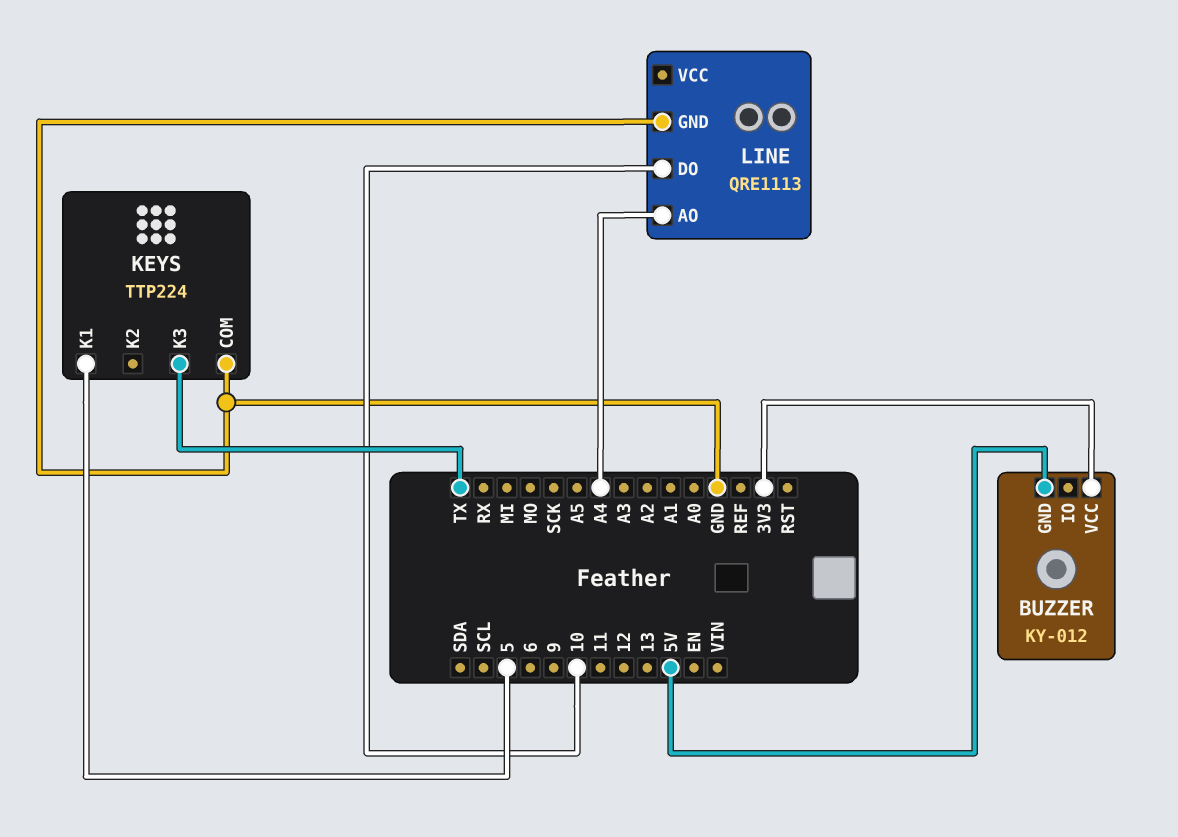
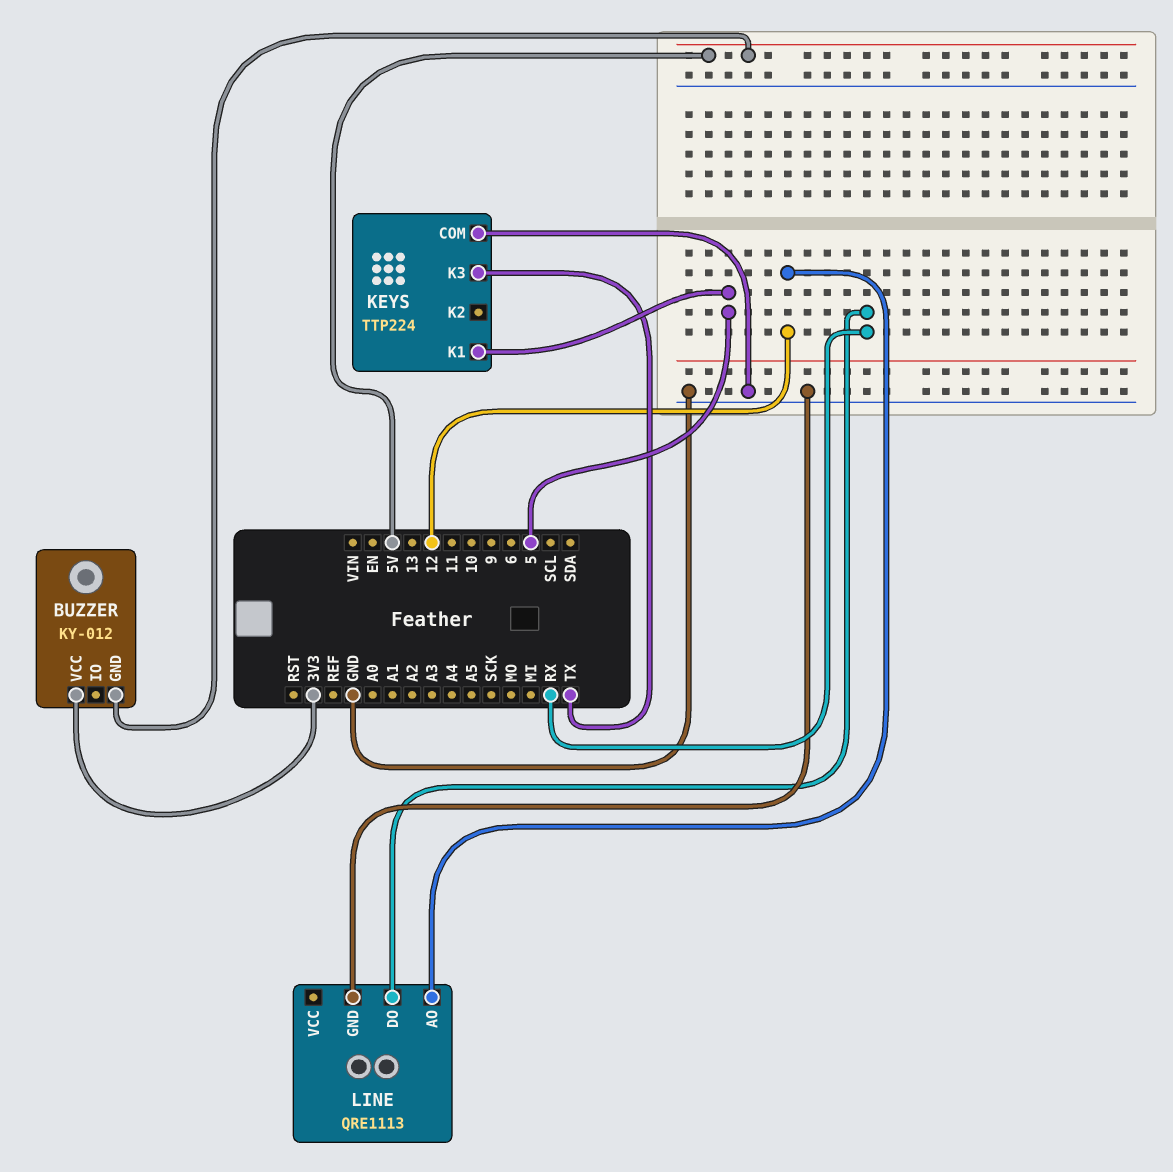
LINE pin AO: A4 -> 12
LINE pin DO: 10 -> RX

